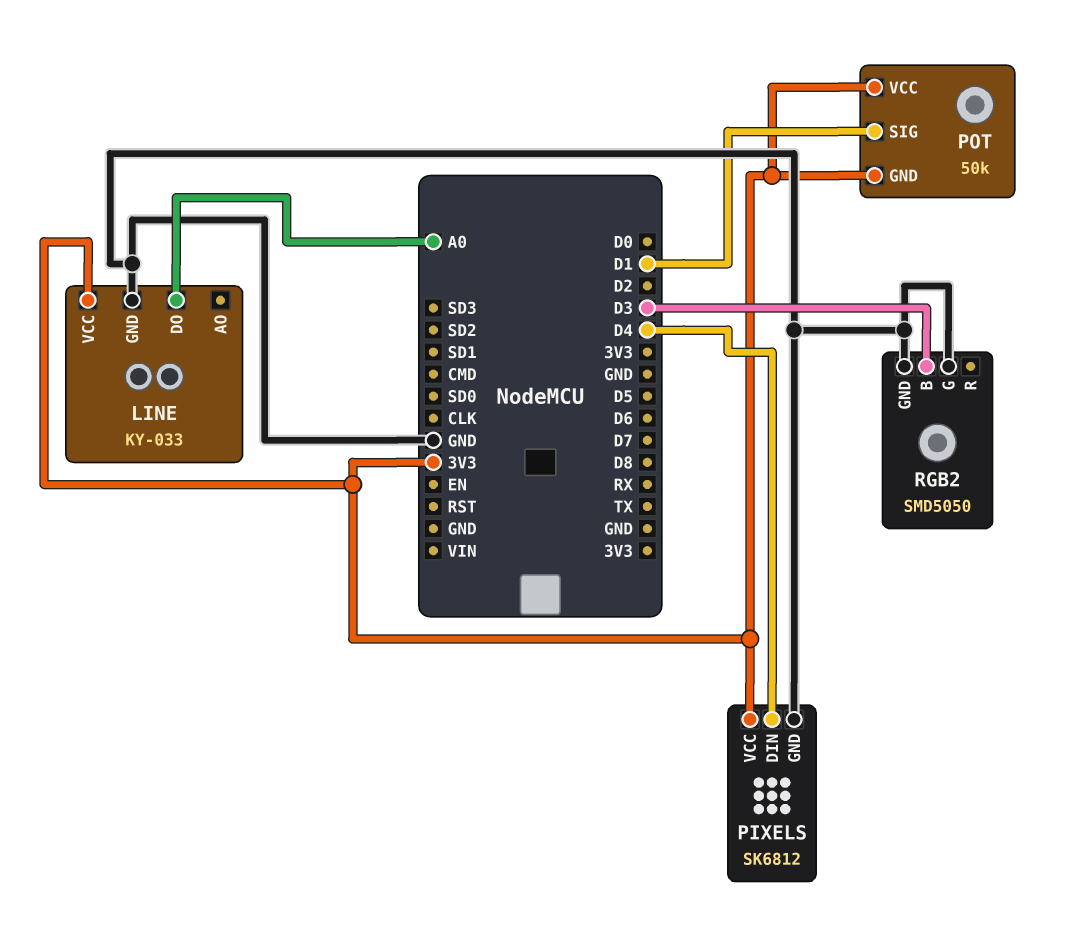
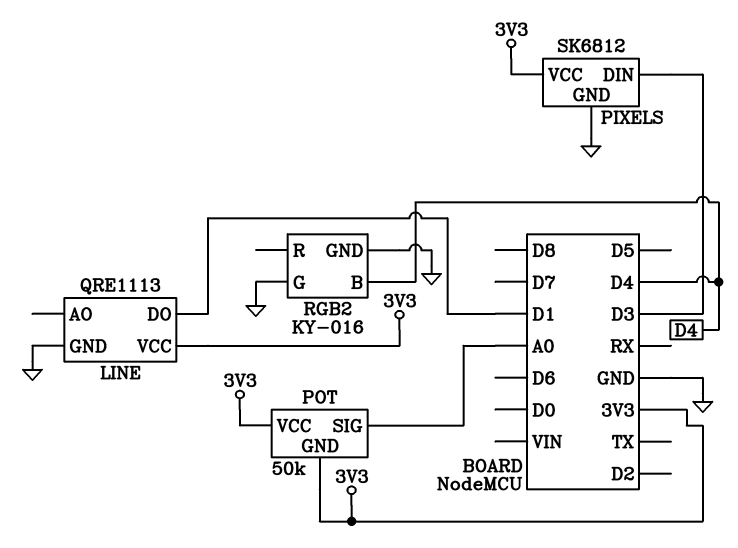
LINE: KY-033 -> QRE1113
LINE pin DO: A0 -> D1
PIXELS pin DIN: D4 -> D3
POT pin SIG: D1 -> A0
RGB2: SMD5050 -> KY-016
RGB2 pin B: D3 -> D4

